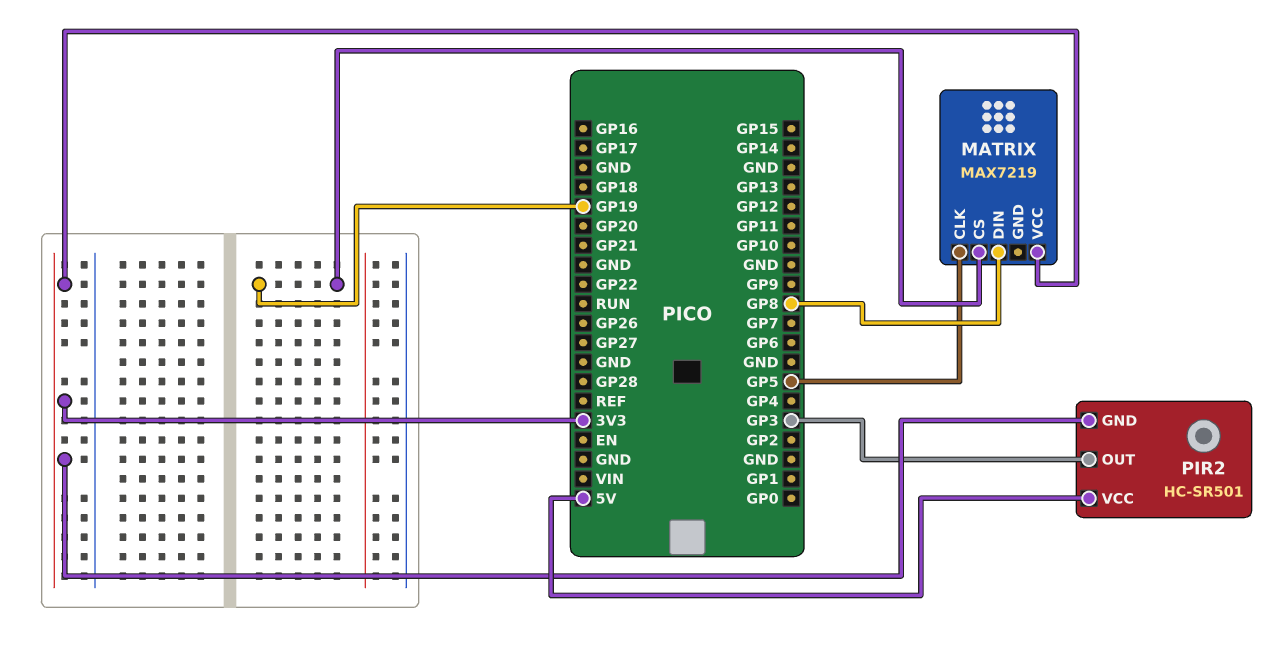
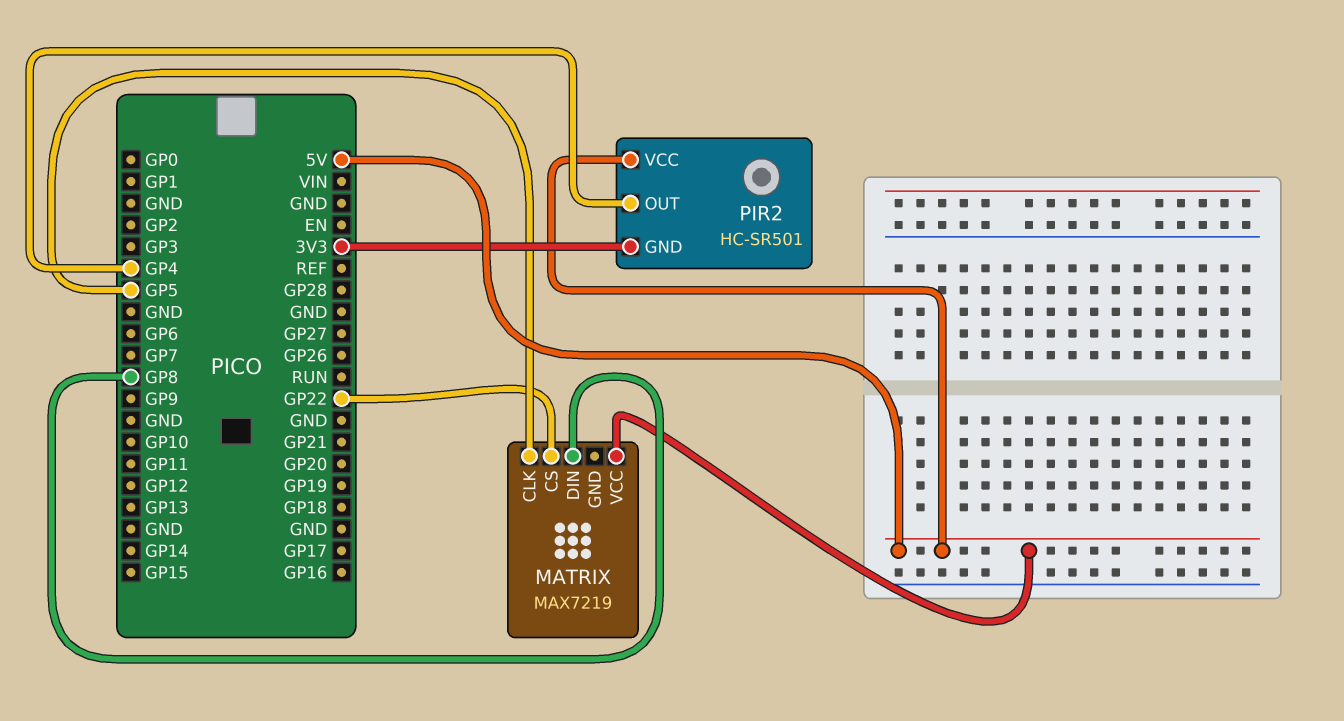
MATRIX pin CS: GP19 -> GP22
MATRIX pin VCC: 3V3 -> 5V
PIR2 pin OUT: GP3 -> GP4

